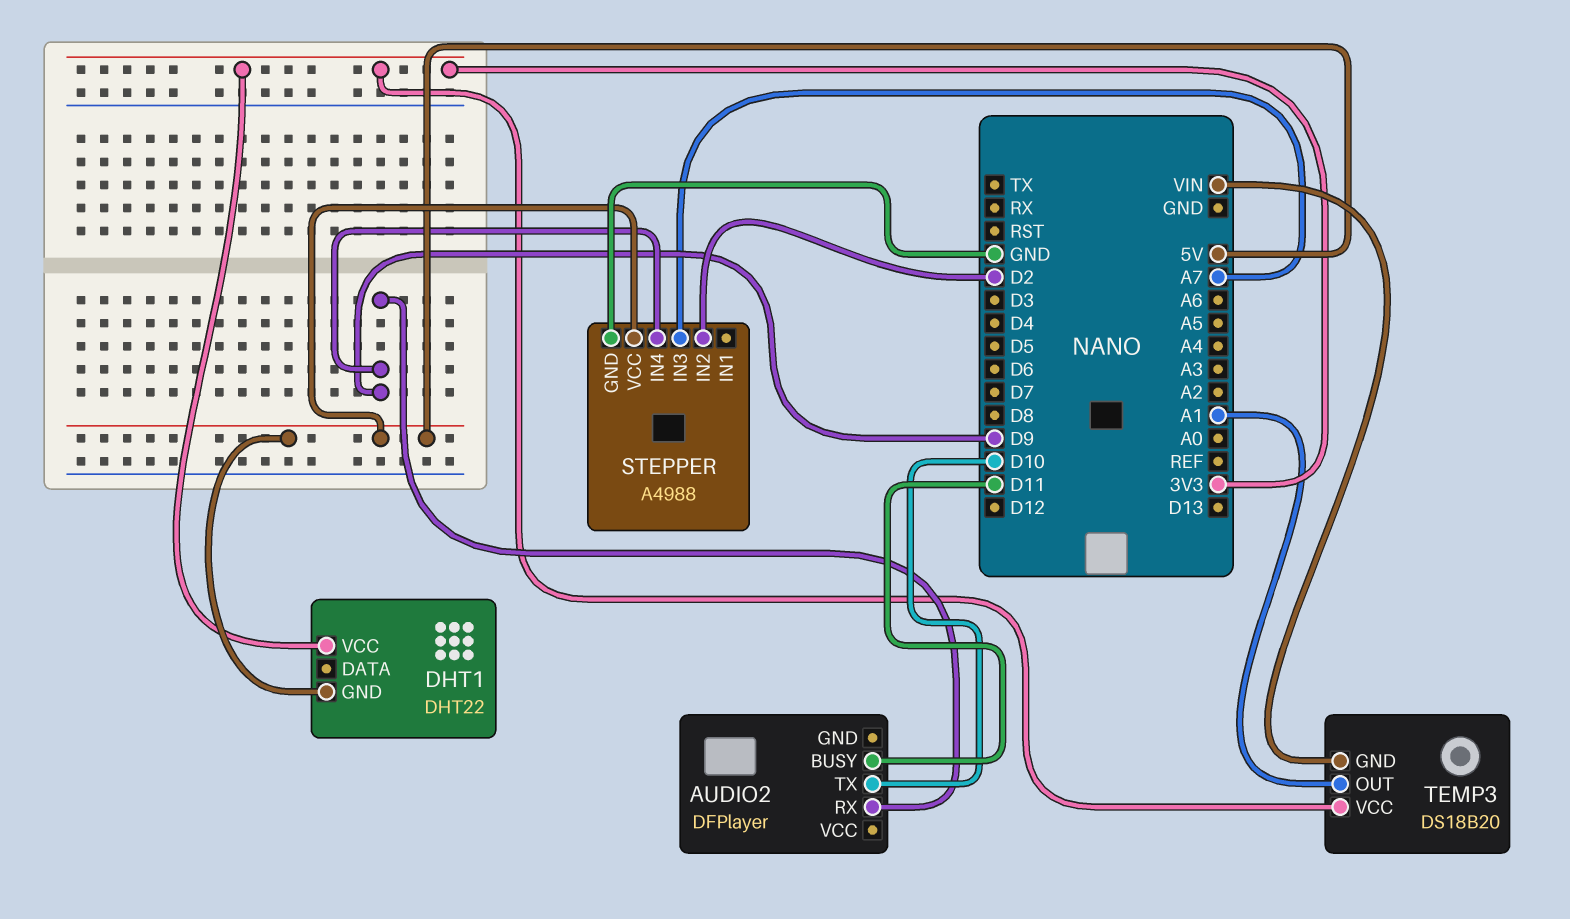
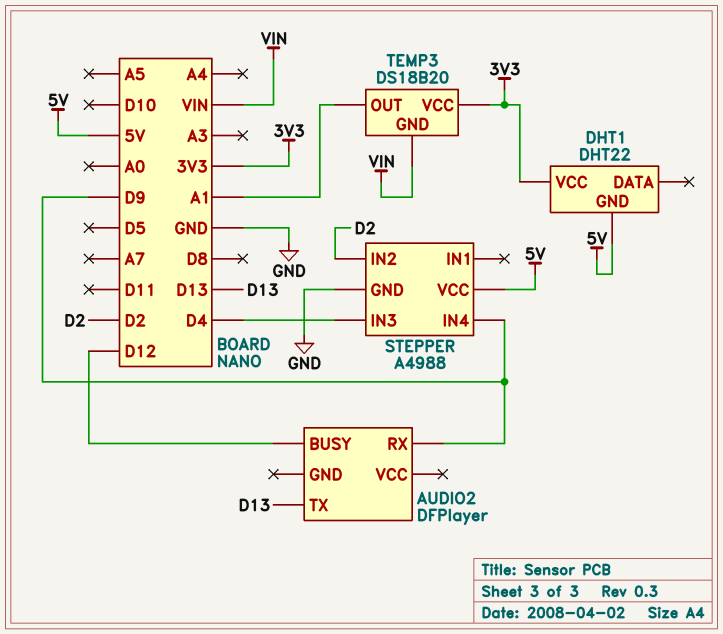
AUDIO2 pin BUSY: D11 -> D12
AUDIO2 pin TX: D10 -> D13
STEPPER pin IN3: A7 -> D4

